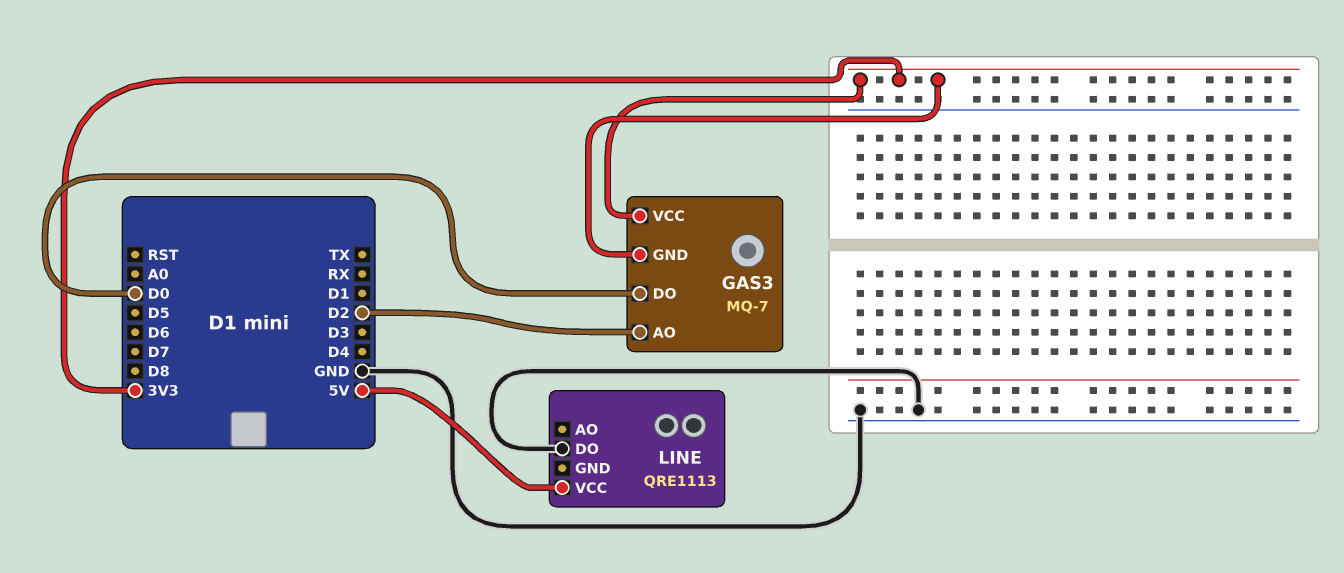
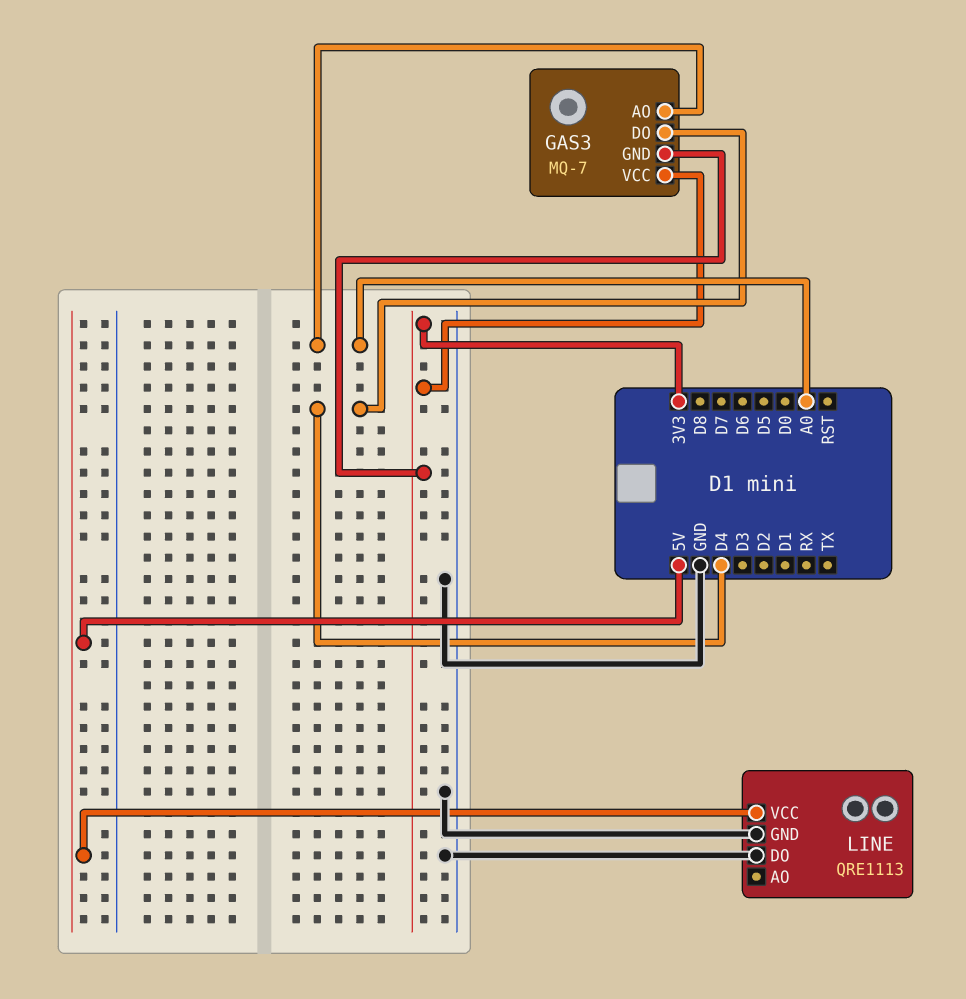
GAS3 pin AO: D2 -> A0
GAS3 pin DO: D0 -> D4
LINE pin GND: none -> GND

